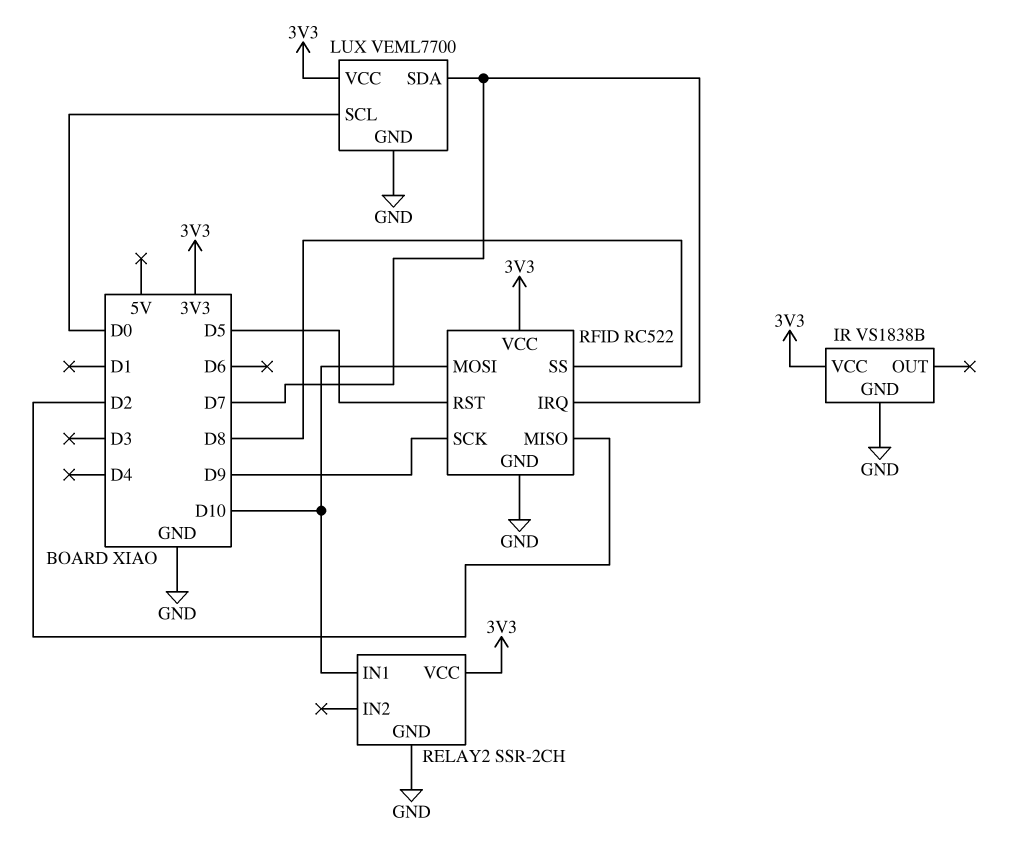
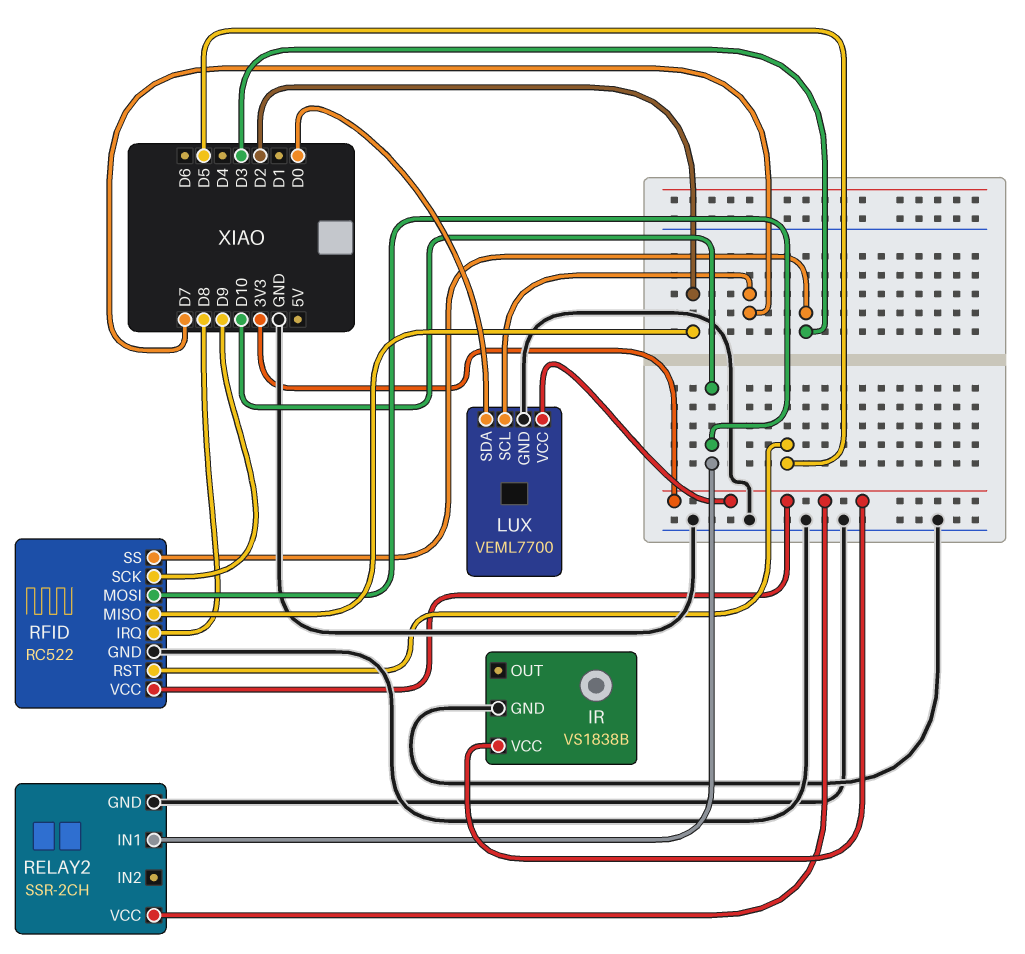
LUX pin SCL: D0 -> D7
LUX pin SDA: D7 -> D0
RFID pin IRQ: D7 -> D8
RFID pin SS: D8 -> D3

